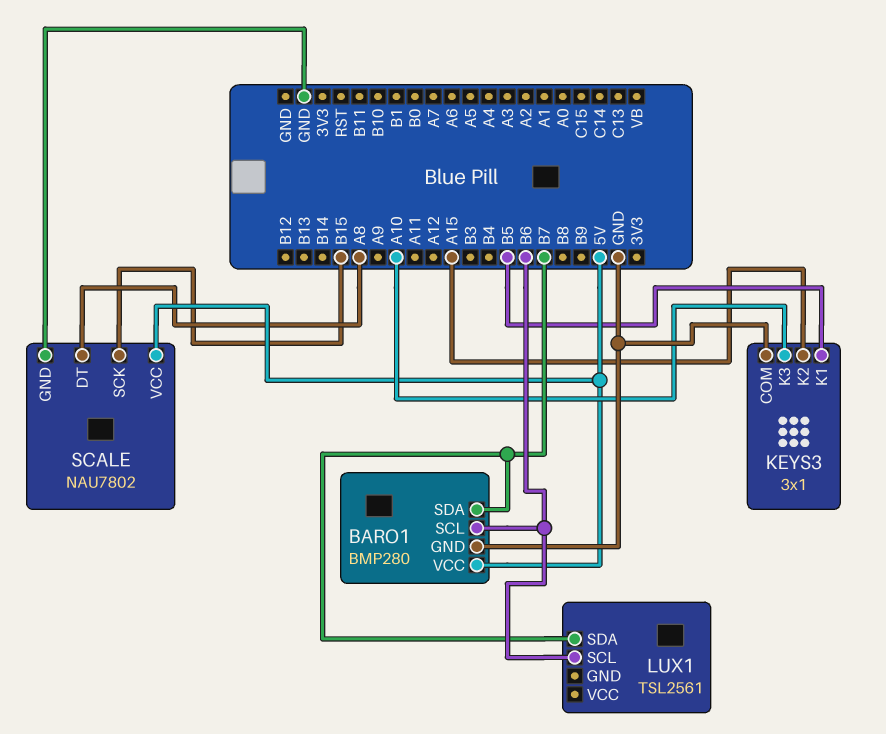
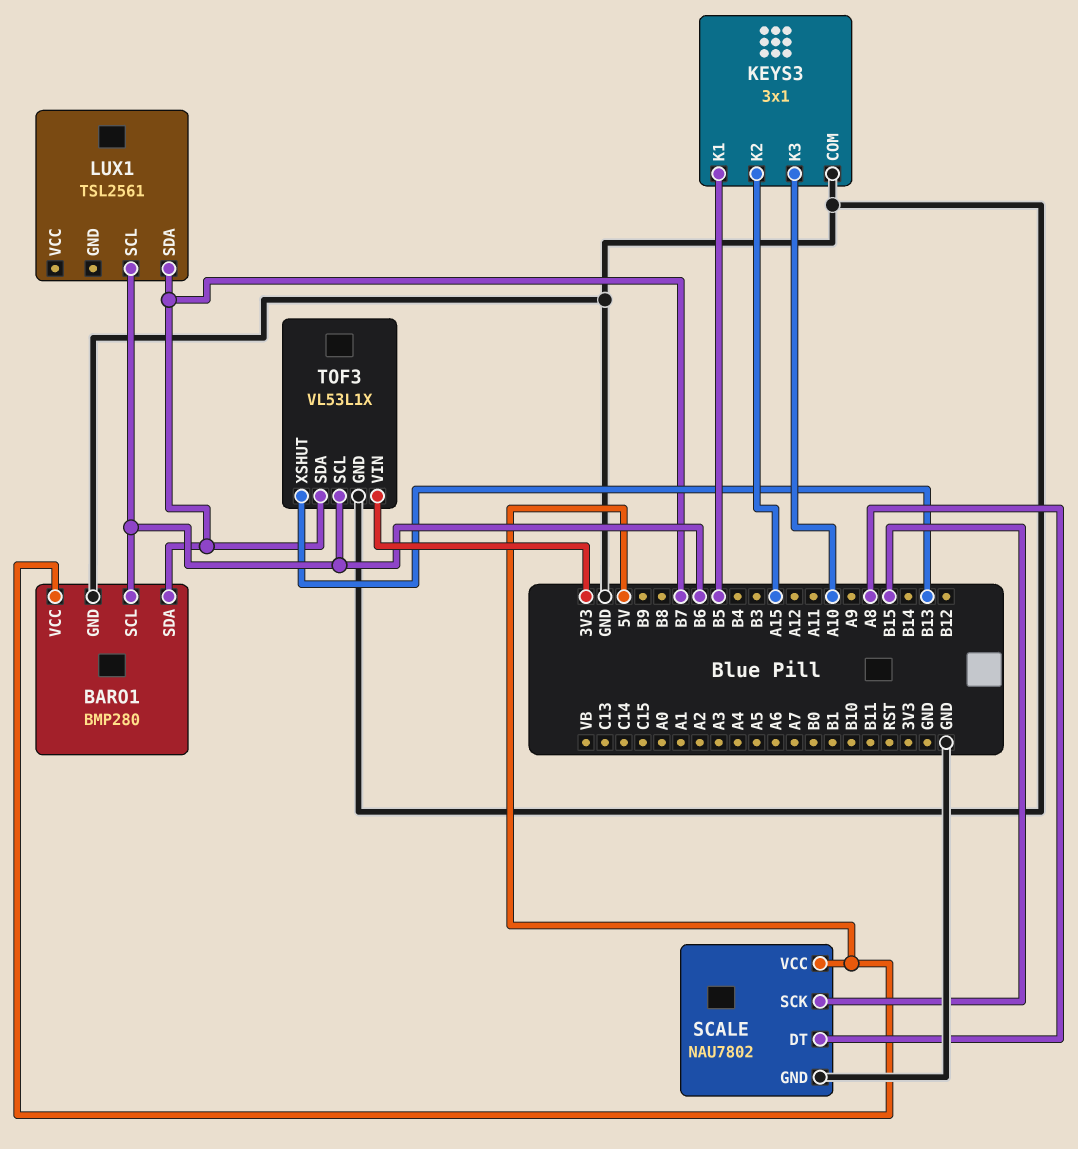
TOF3: none -> VL53L1X
TOF3 pin GND: none -> GND
TOF3 pin SCL: none -> B6
TOF3 pin SDA: none -> B7
TOF3 pin VIN: none -> 3V3
TOF3 pin XSHUT: none -> B13

